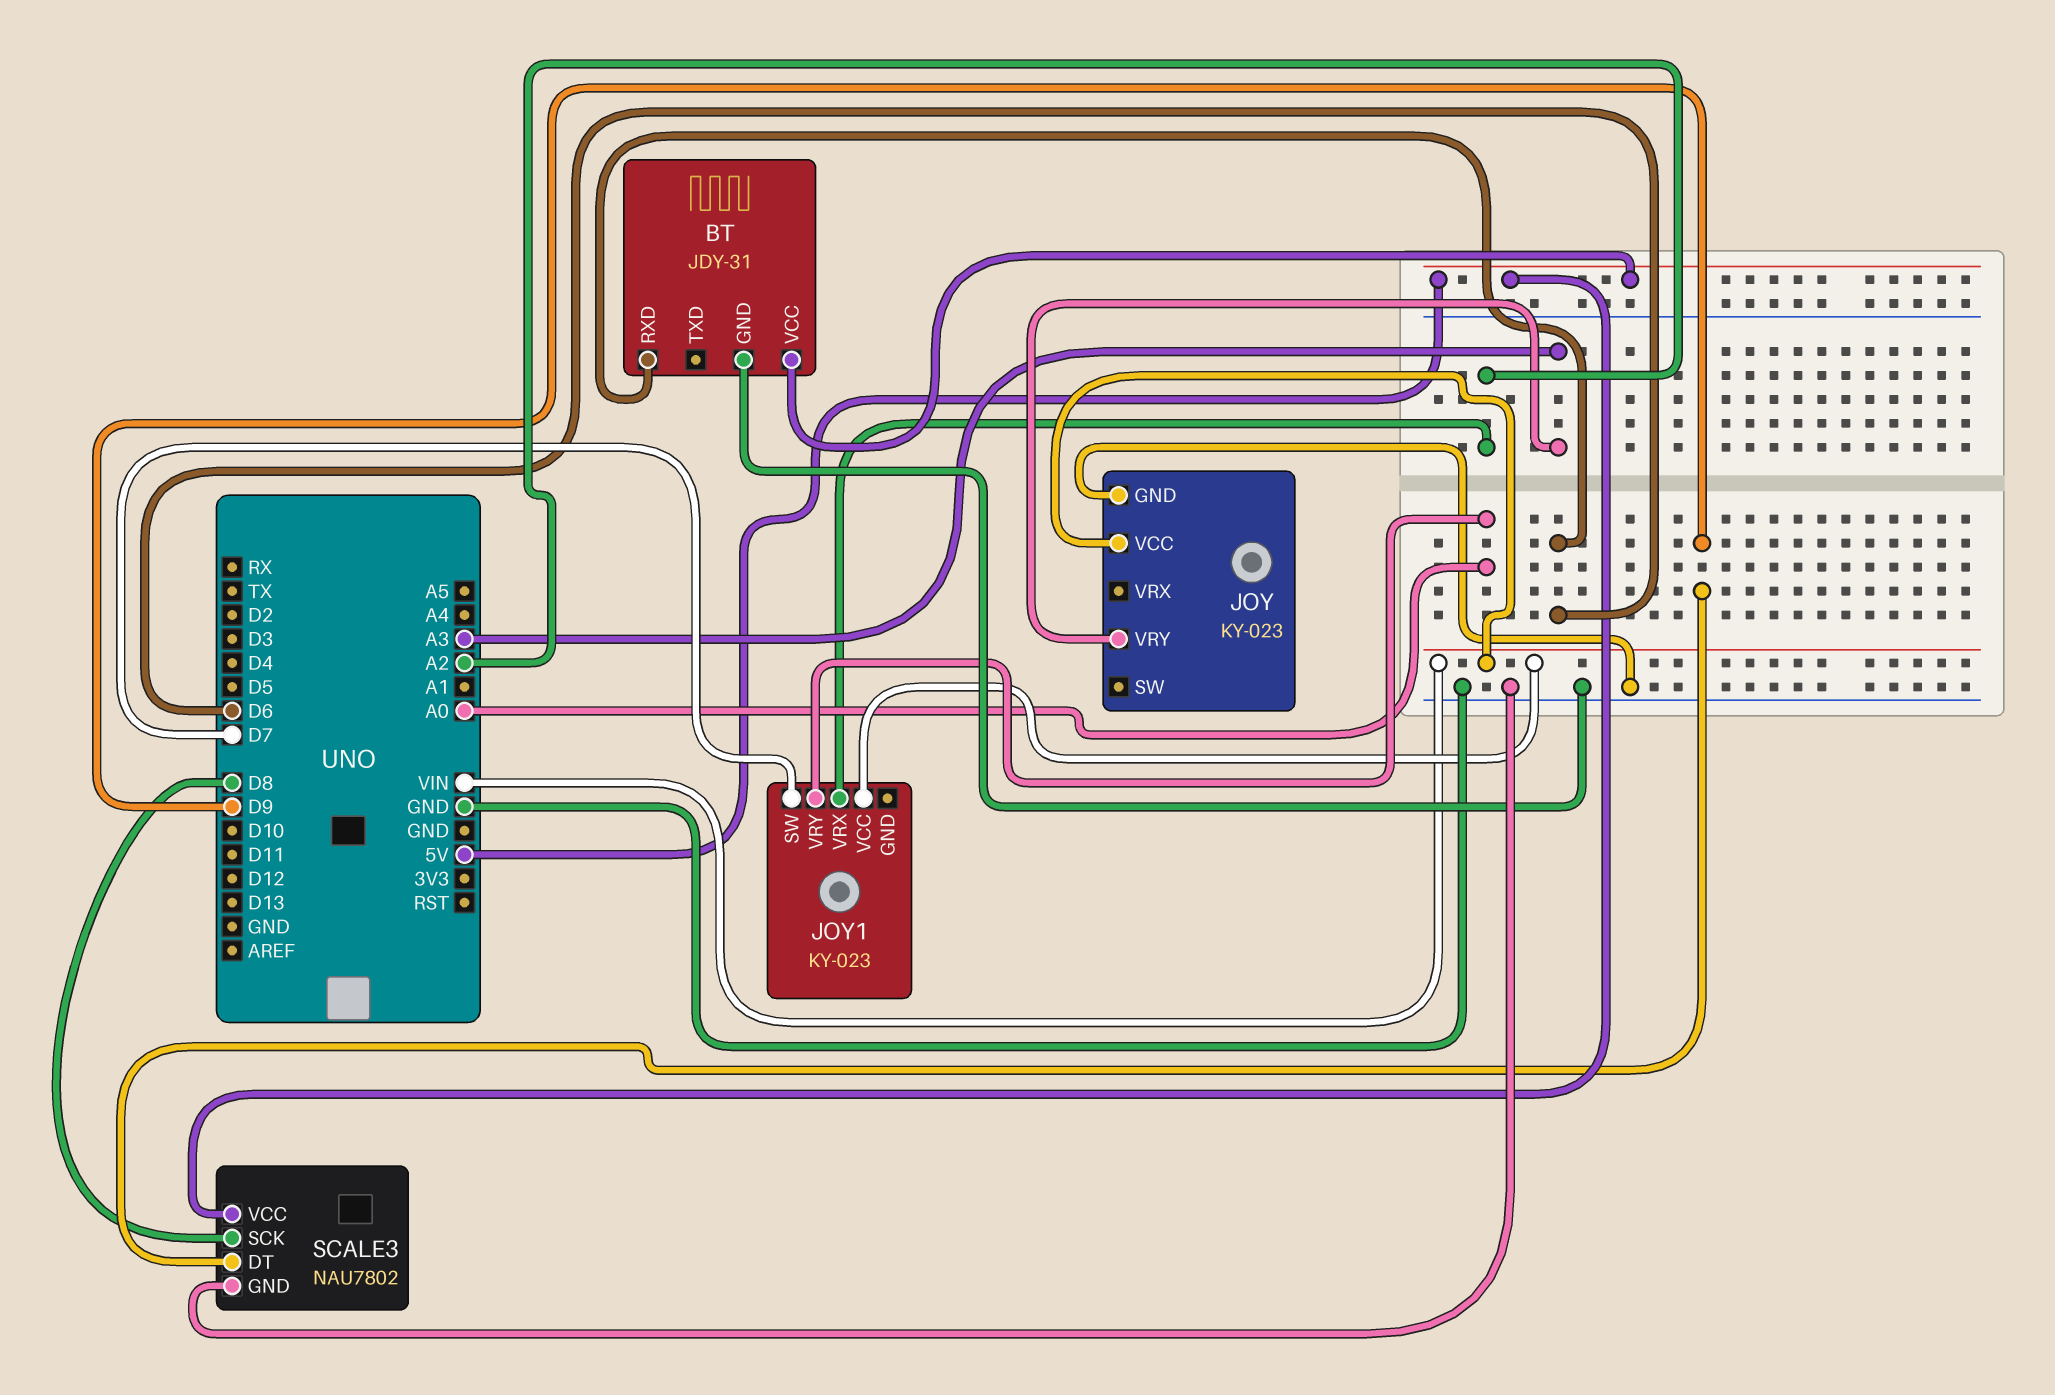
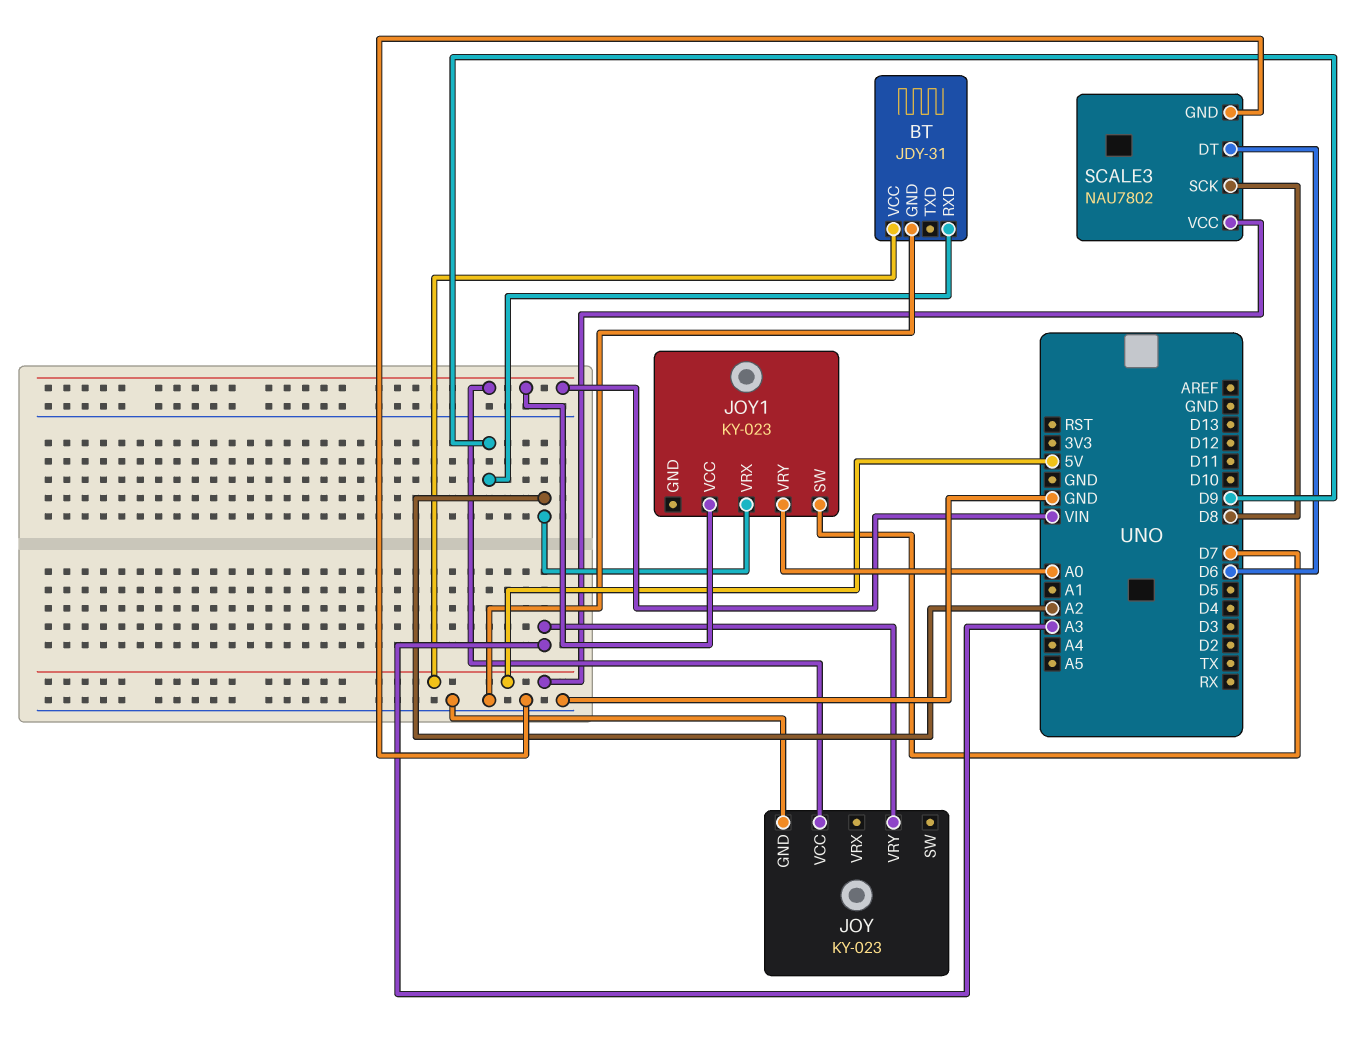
BT pin RXD: D6 -> D9
SCALE3 pin DT: D9 -> D6

